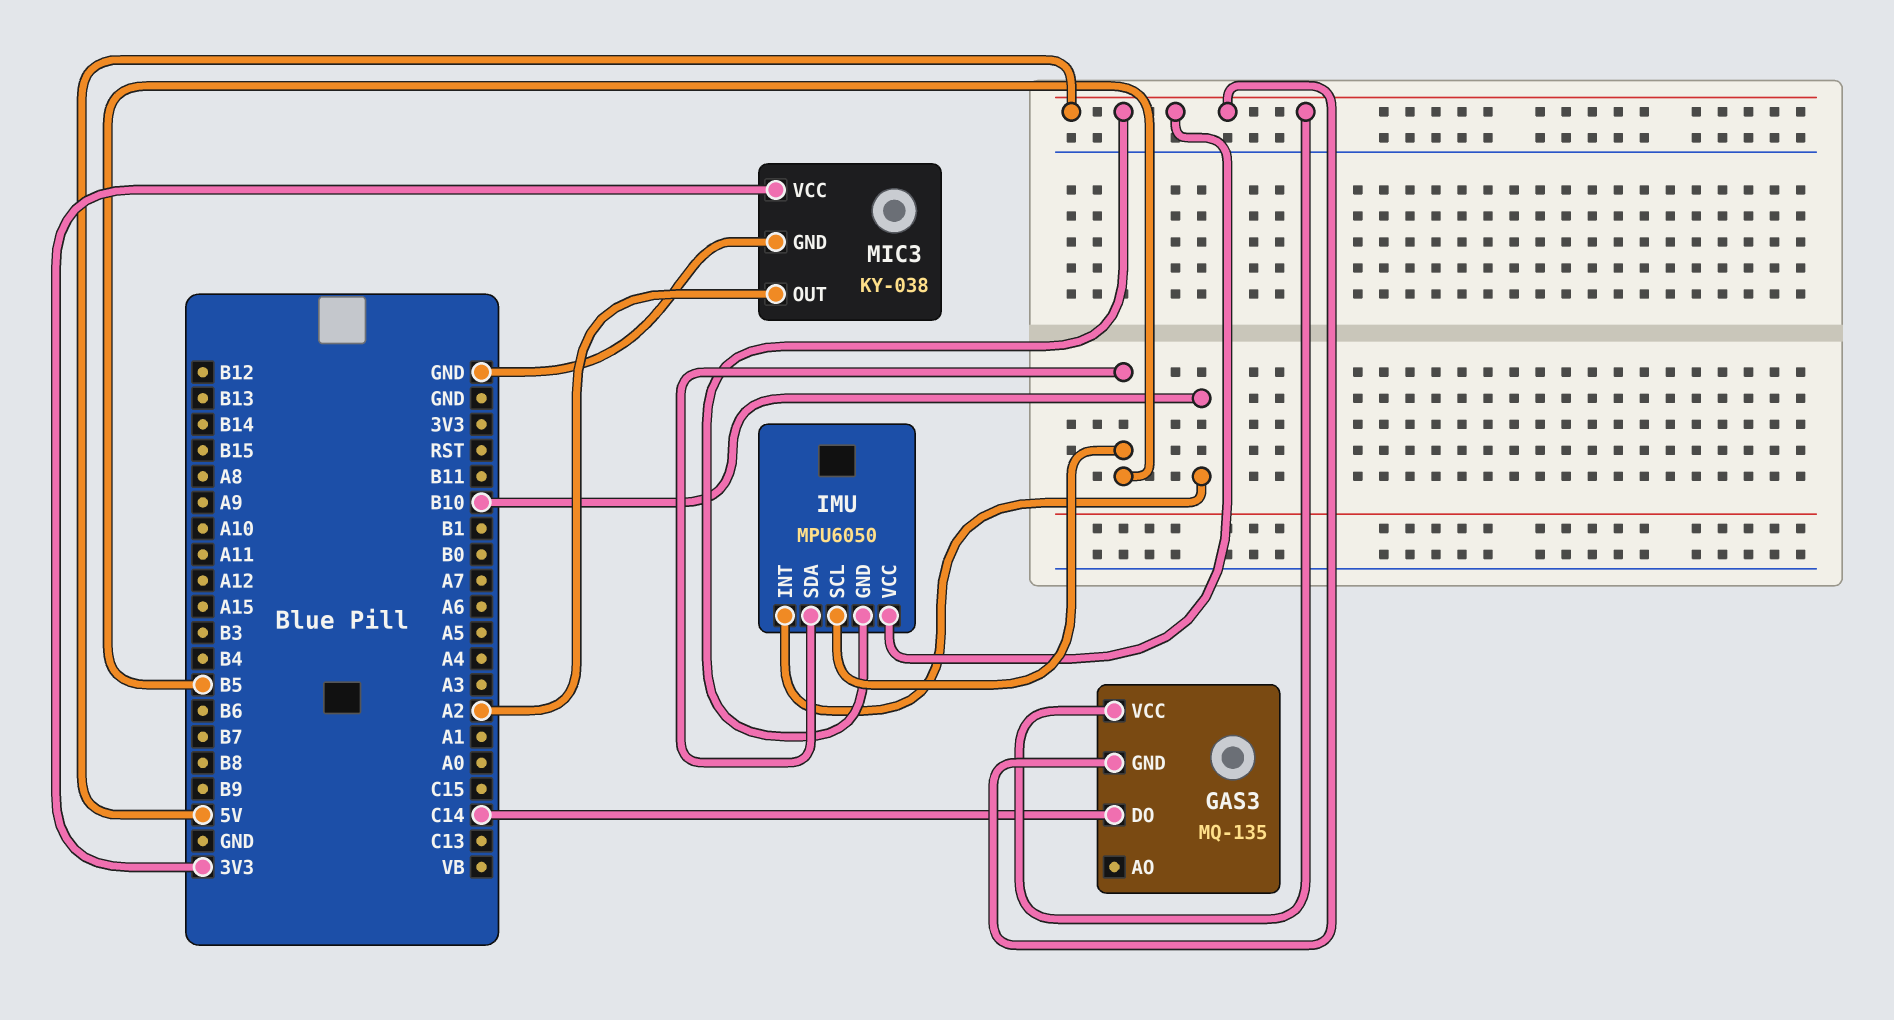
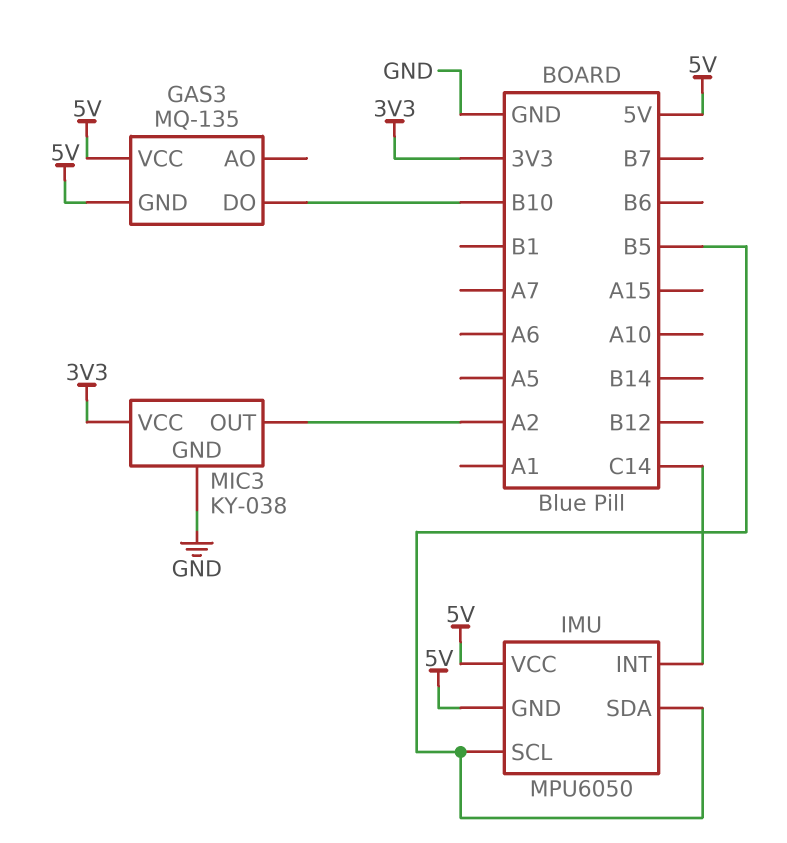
GAS3 pin DO: C14 -> B10
IMU pin INT: B10 -> C14

